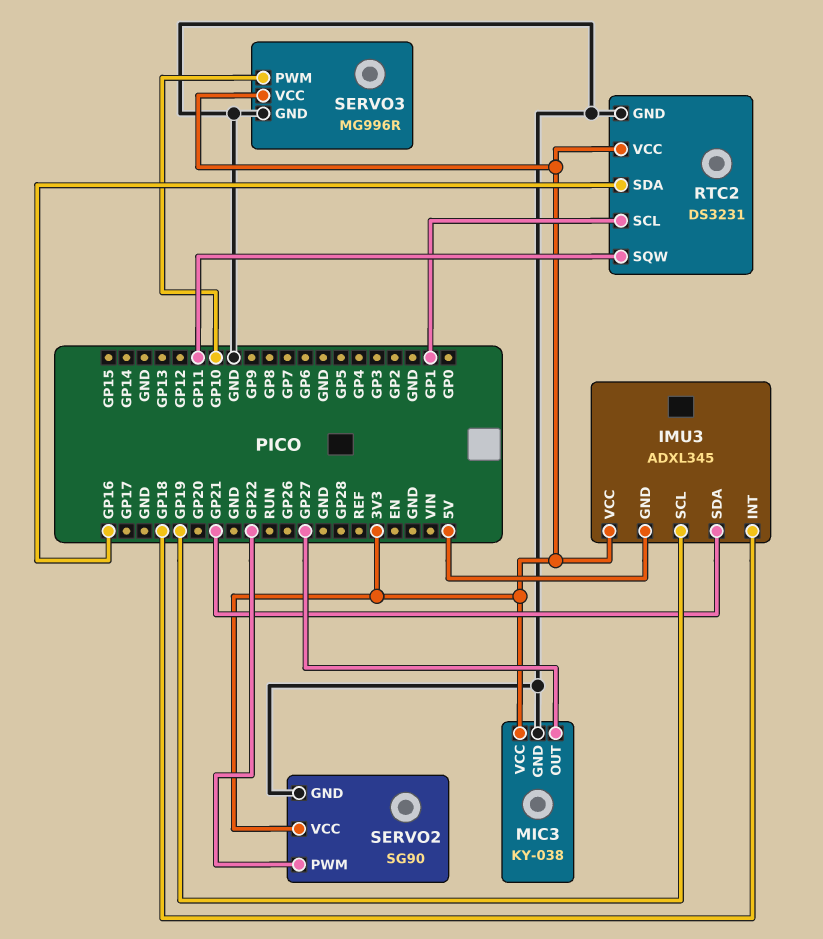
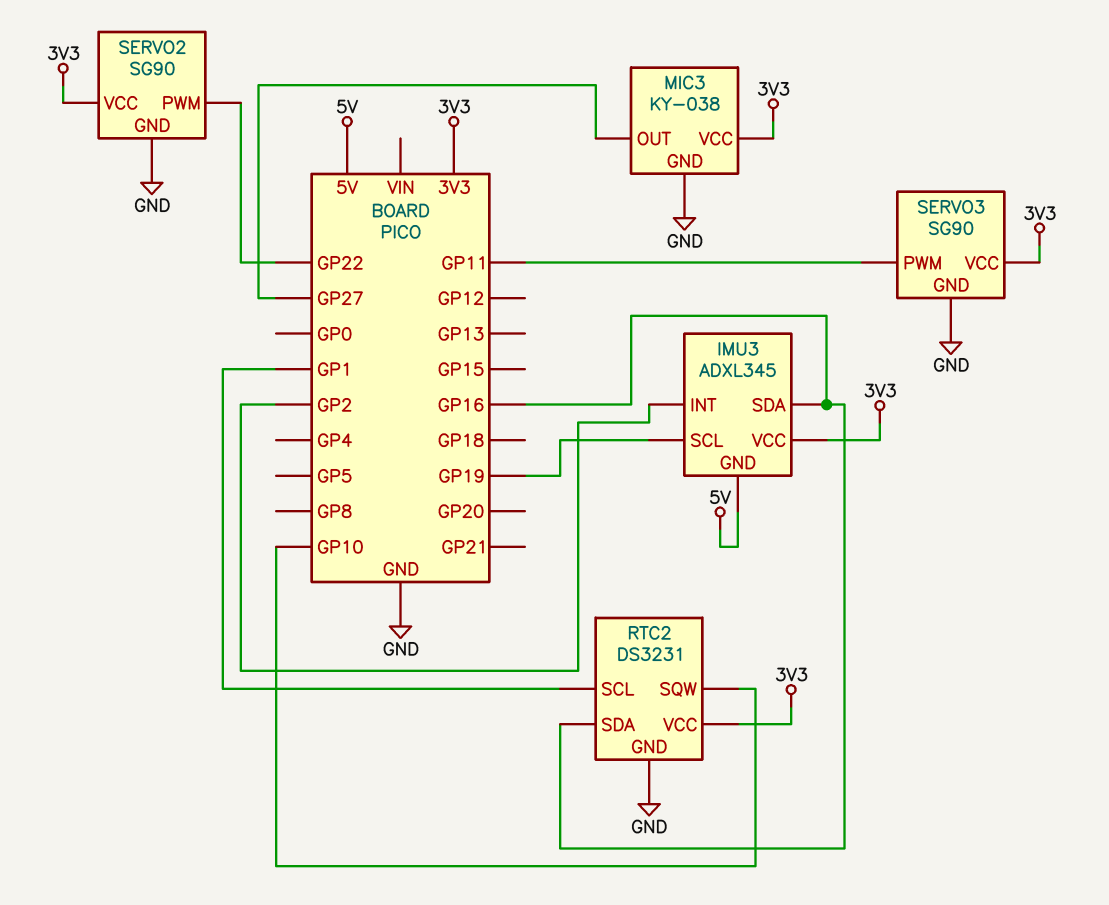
IMU3 pin INT: GP18 -> GP2
IMU3 pin SDA: GP21 -> GP16
RTC2 pin SQW: GP11 -> GP10
SERVO3: MG996R -> SG90
SERVO3 pin PWM: GP10 -> GP11

